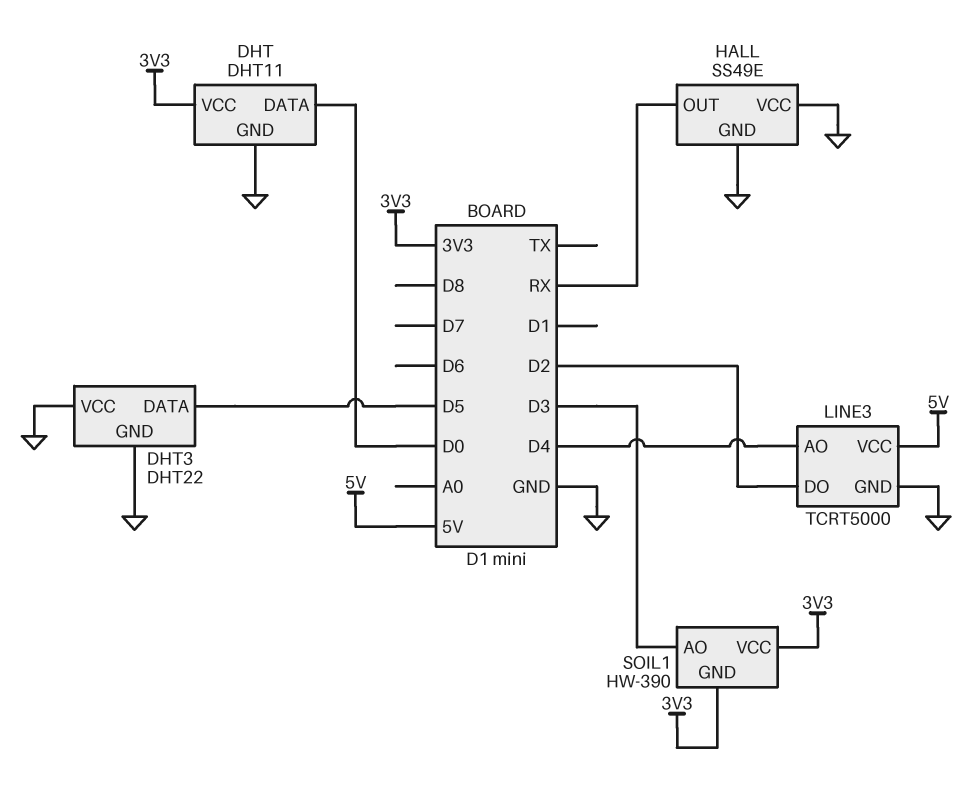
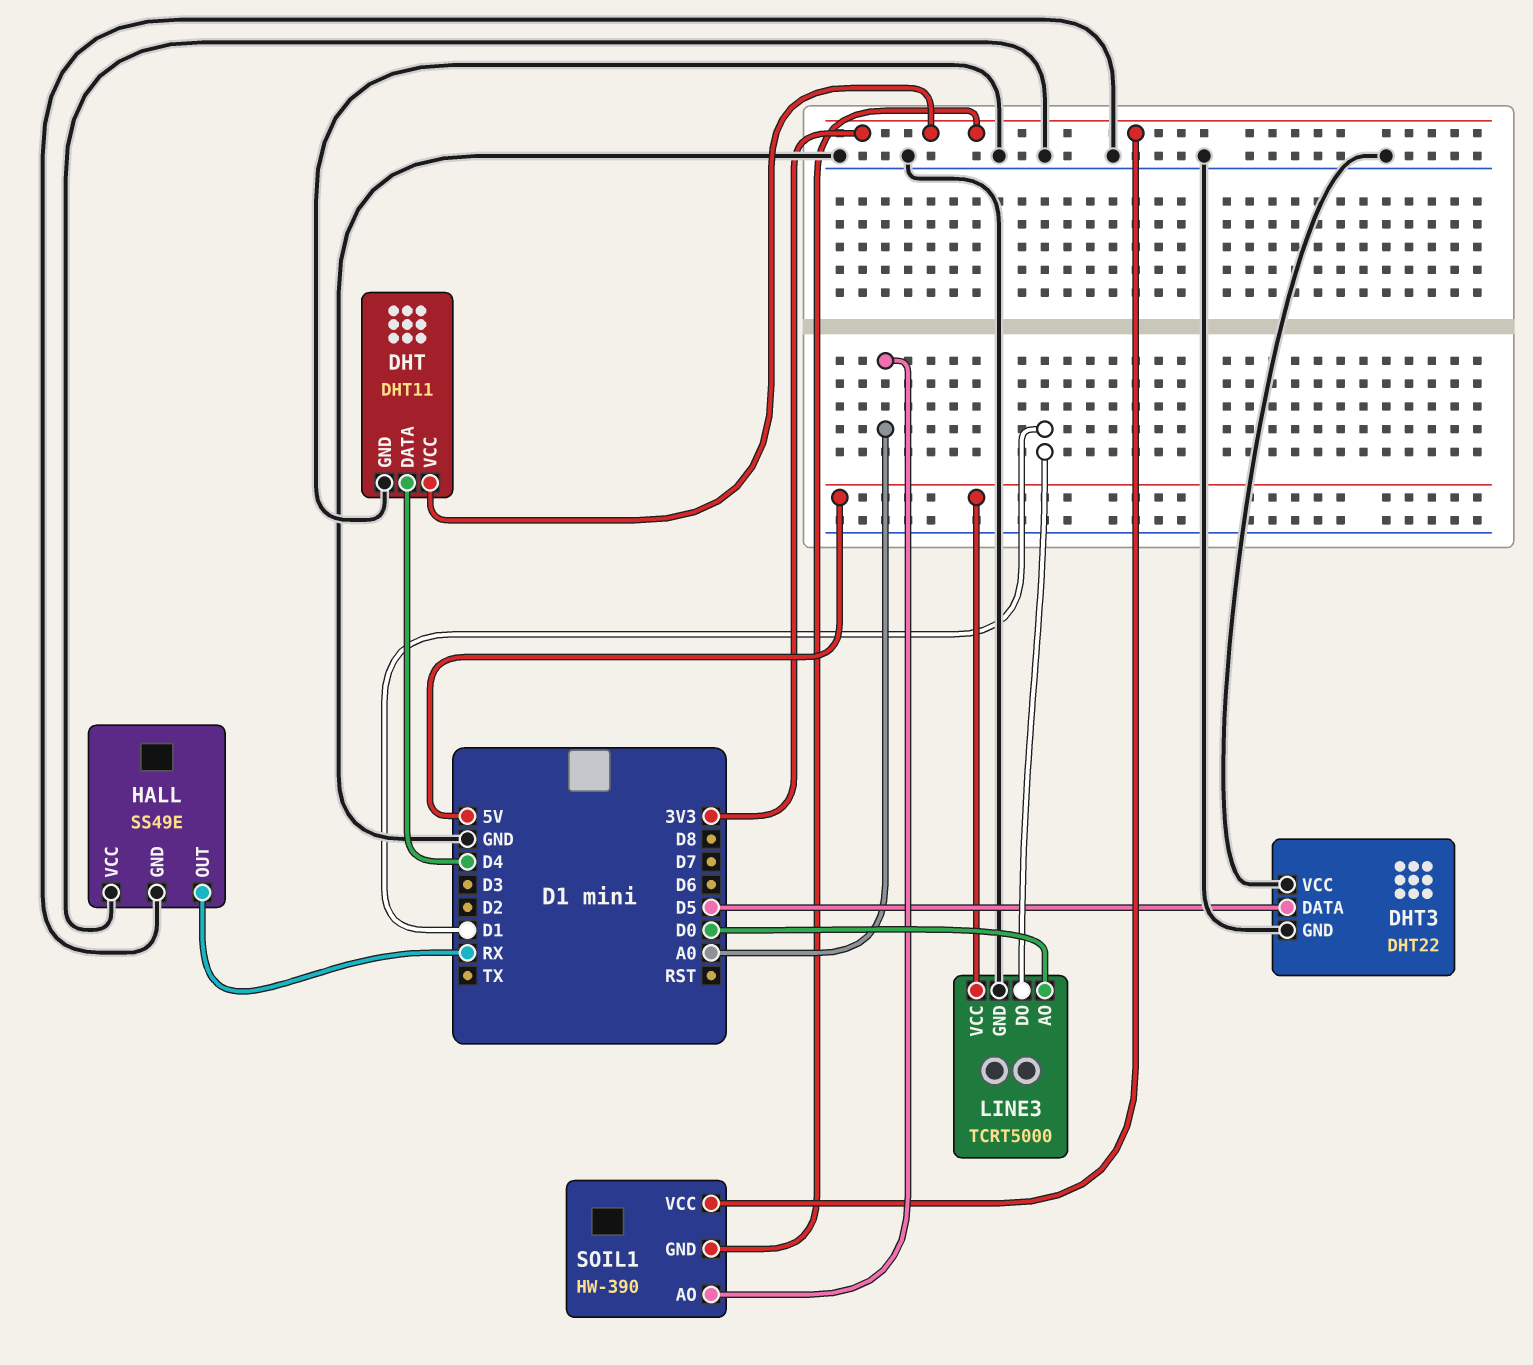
DHT pin DATA: D0 -> D4
LINE3 pin AO: D4 -> D0
LINE3 pin DO: D2 -> D1
SOIL1 pin AO: D3 -> A0

